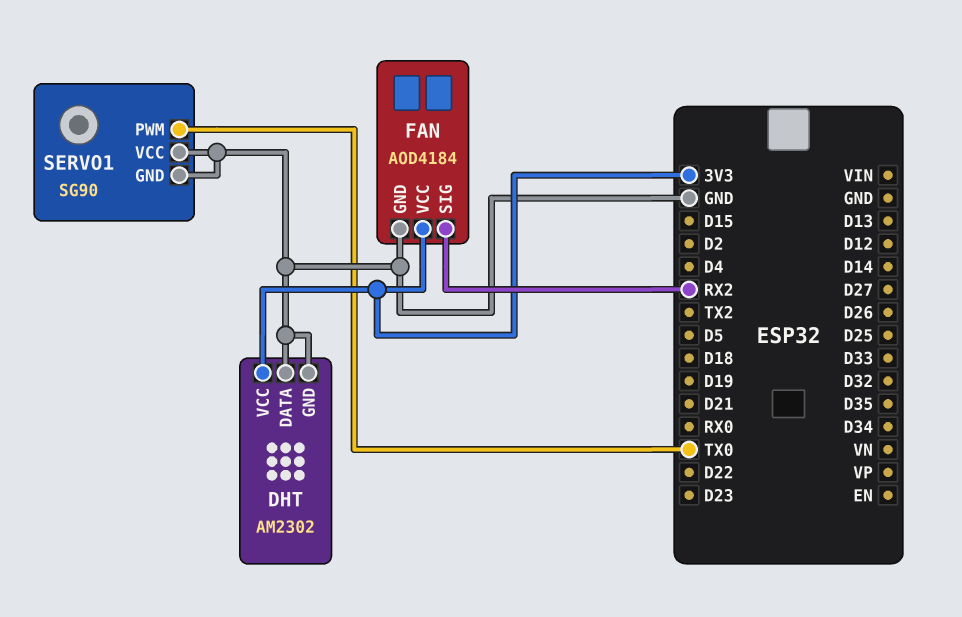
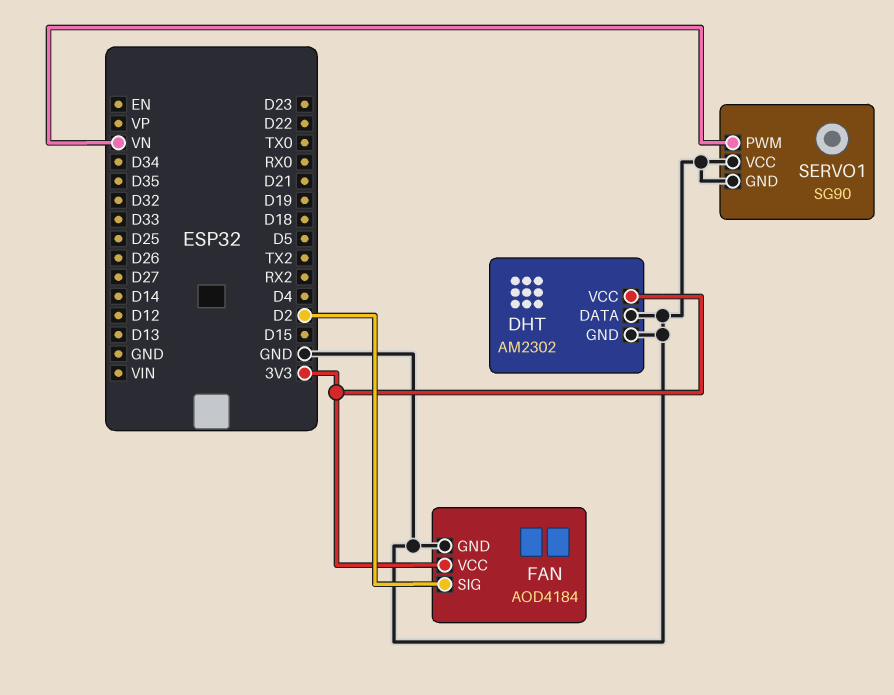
FAN pin SIG: RX2 -> D2
SERVO1 pin PWM: TX0 -> VN

